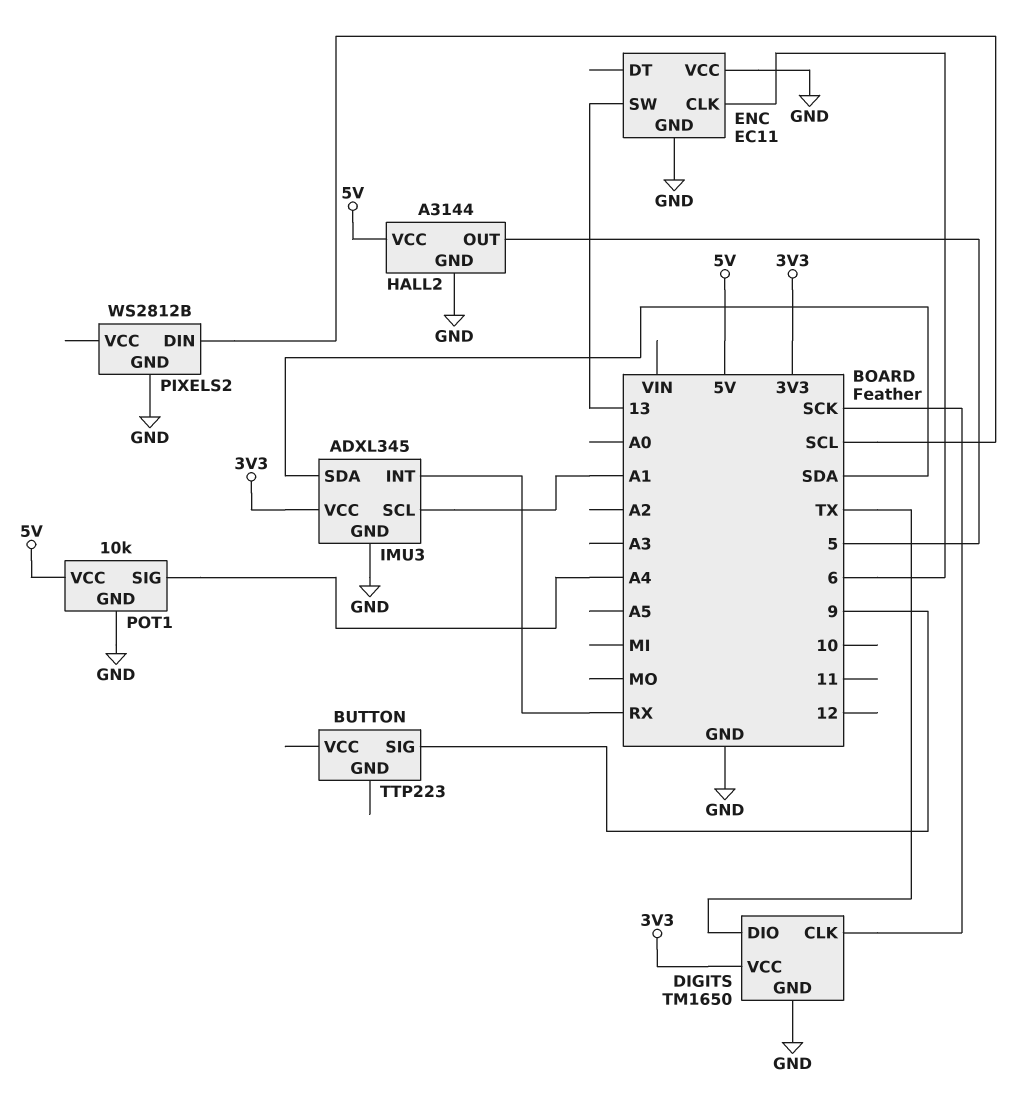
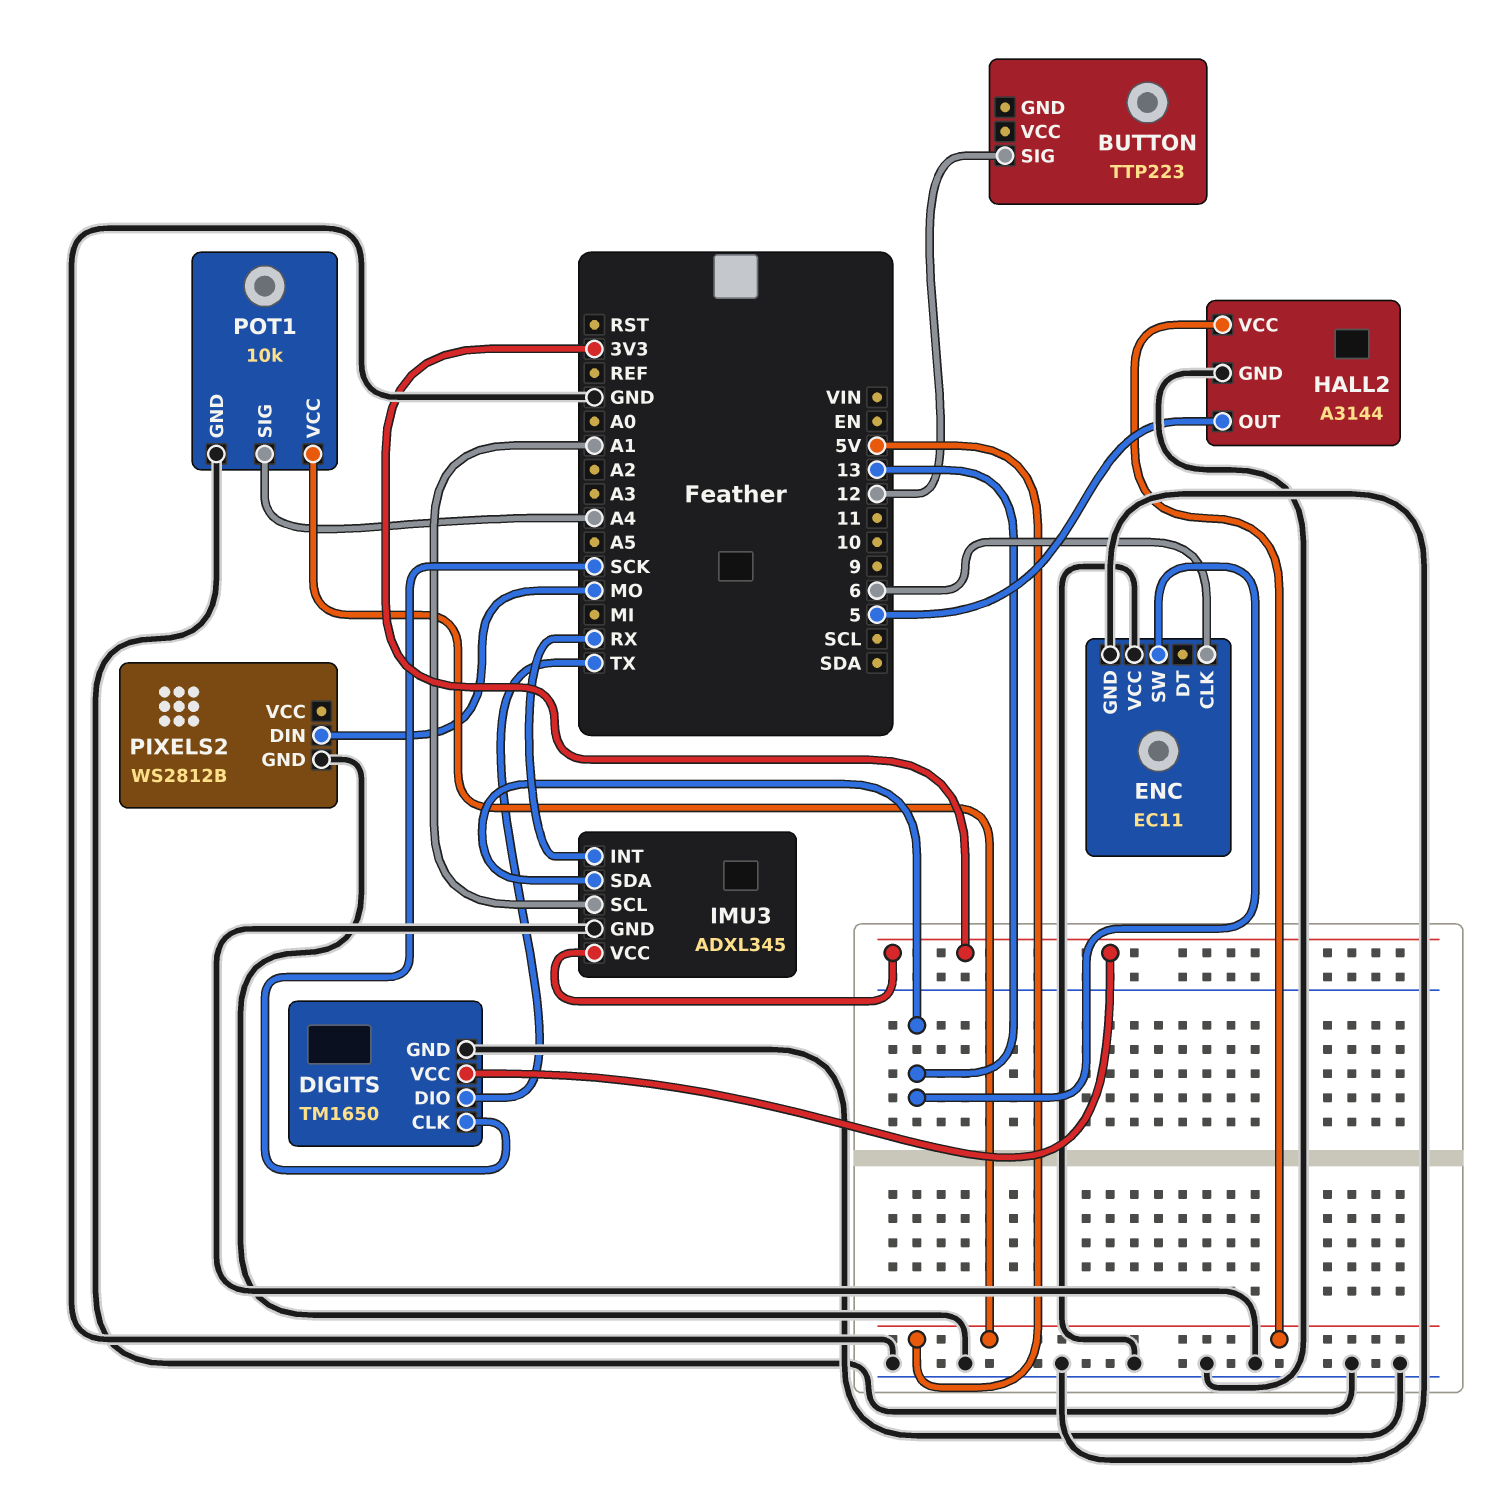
BUTTON pin SIG: 9 -> 12
IMU3 pin SDA: SDA -> 13
PIXELS2 pin DIN: SCL -> MO

